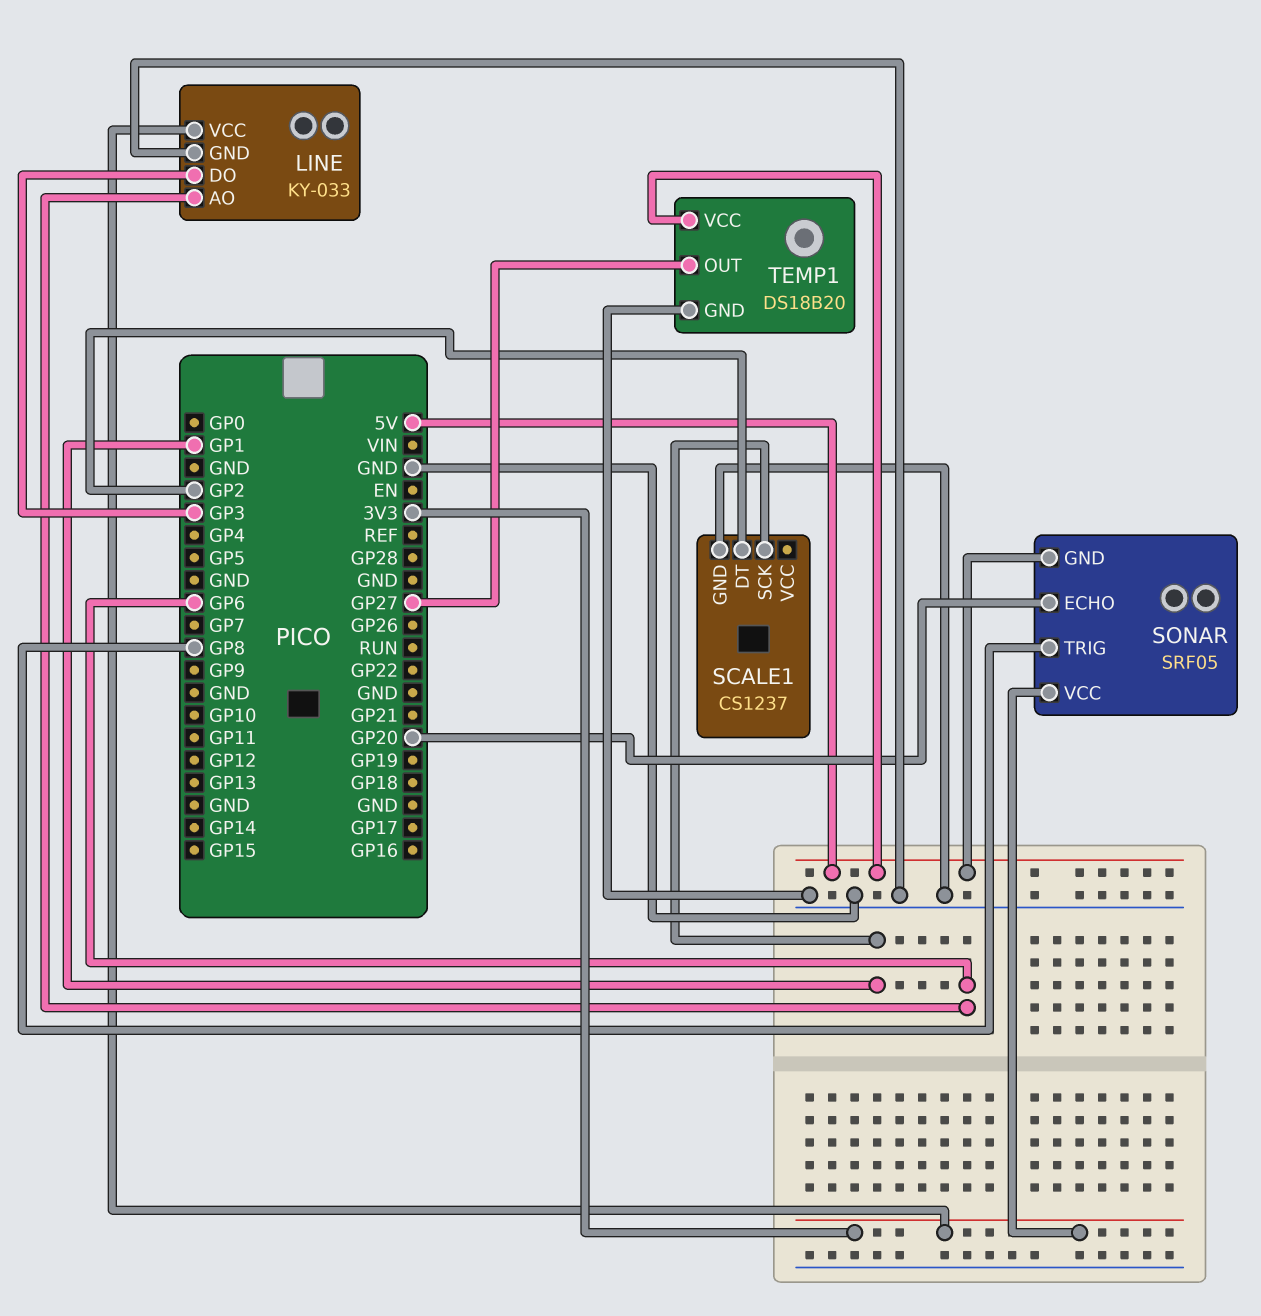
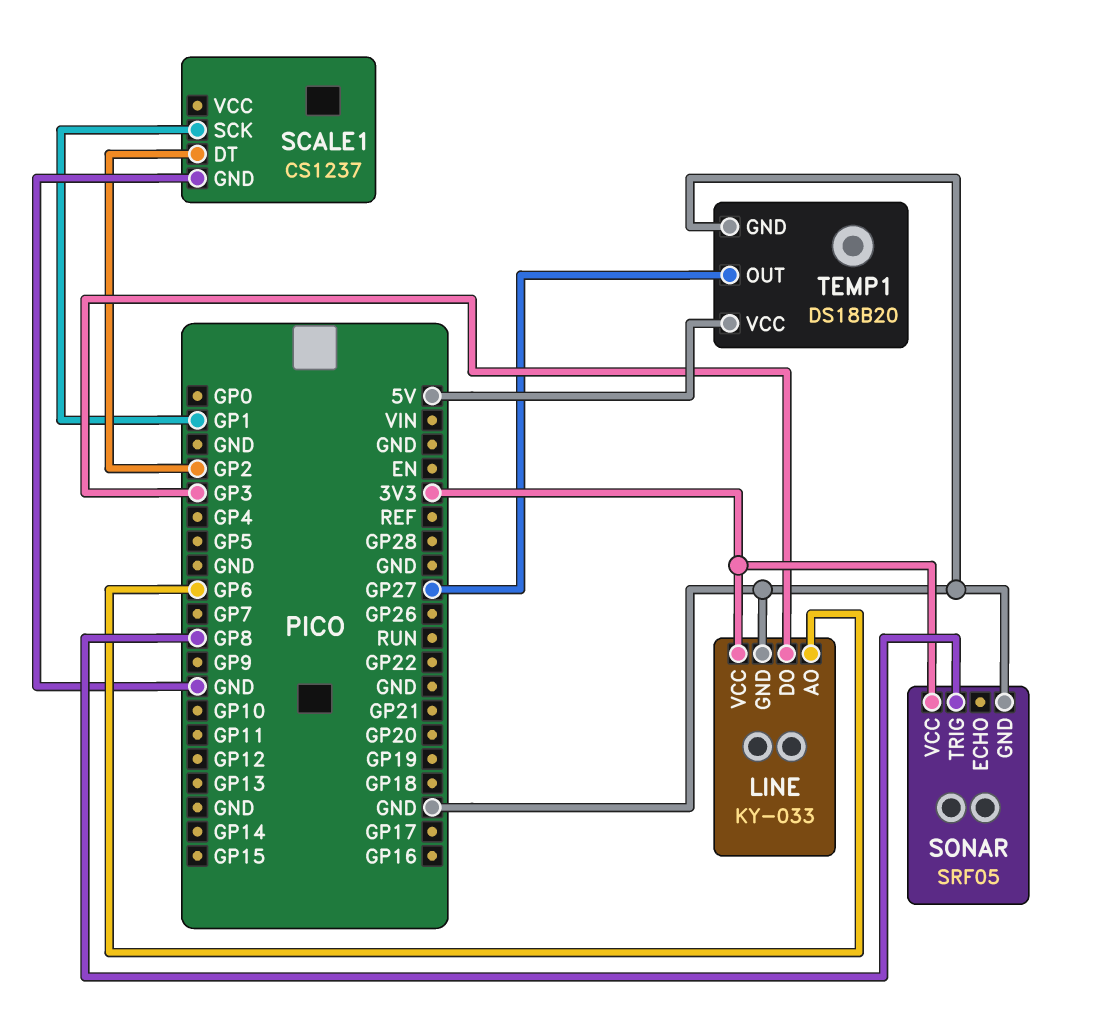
SONAR pin ECHO: GP20 -> none
SONAR pin GND: 5V -> GND

